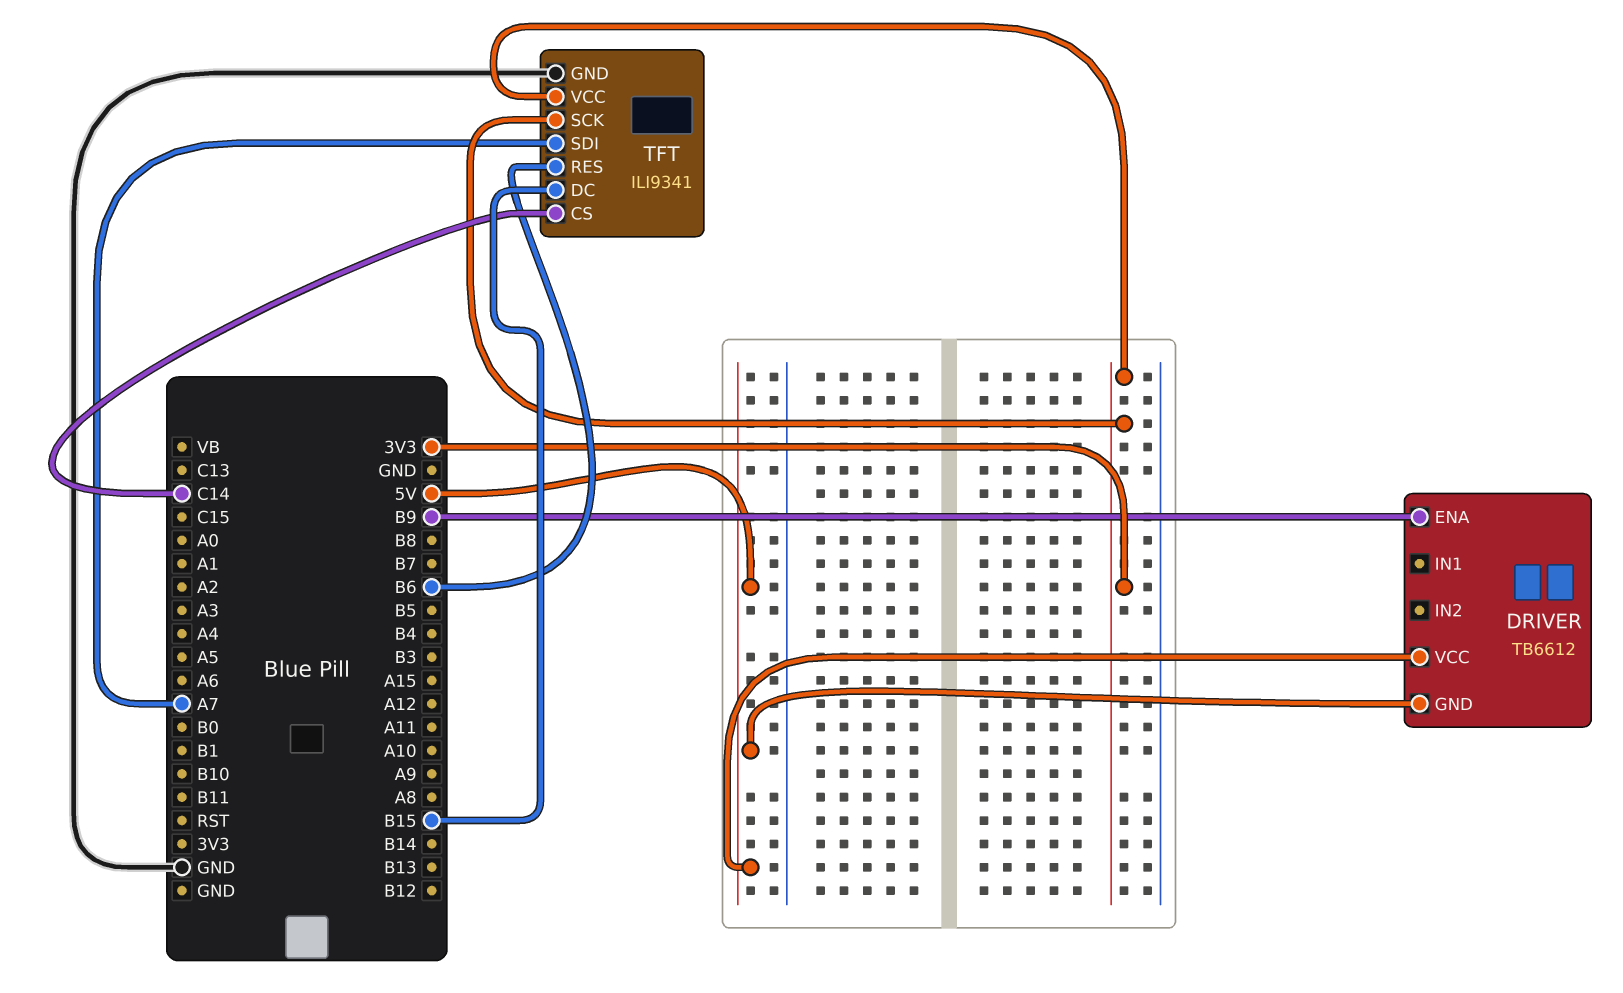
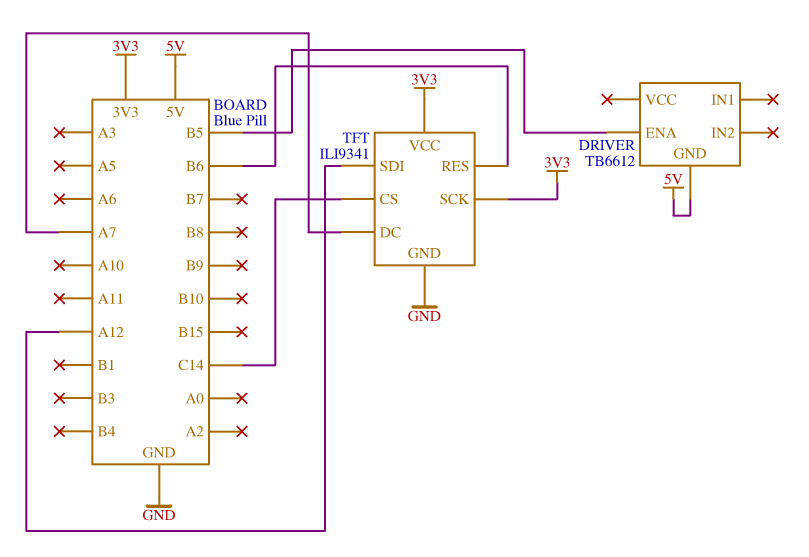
DRIVER pin ENA: B9 -> B5
DRIVER pin VCC: 5V -> none
TFT pin DC: B15 -> A7
TFT pin SDI: A7 -> A12

